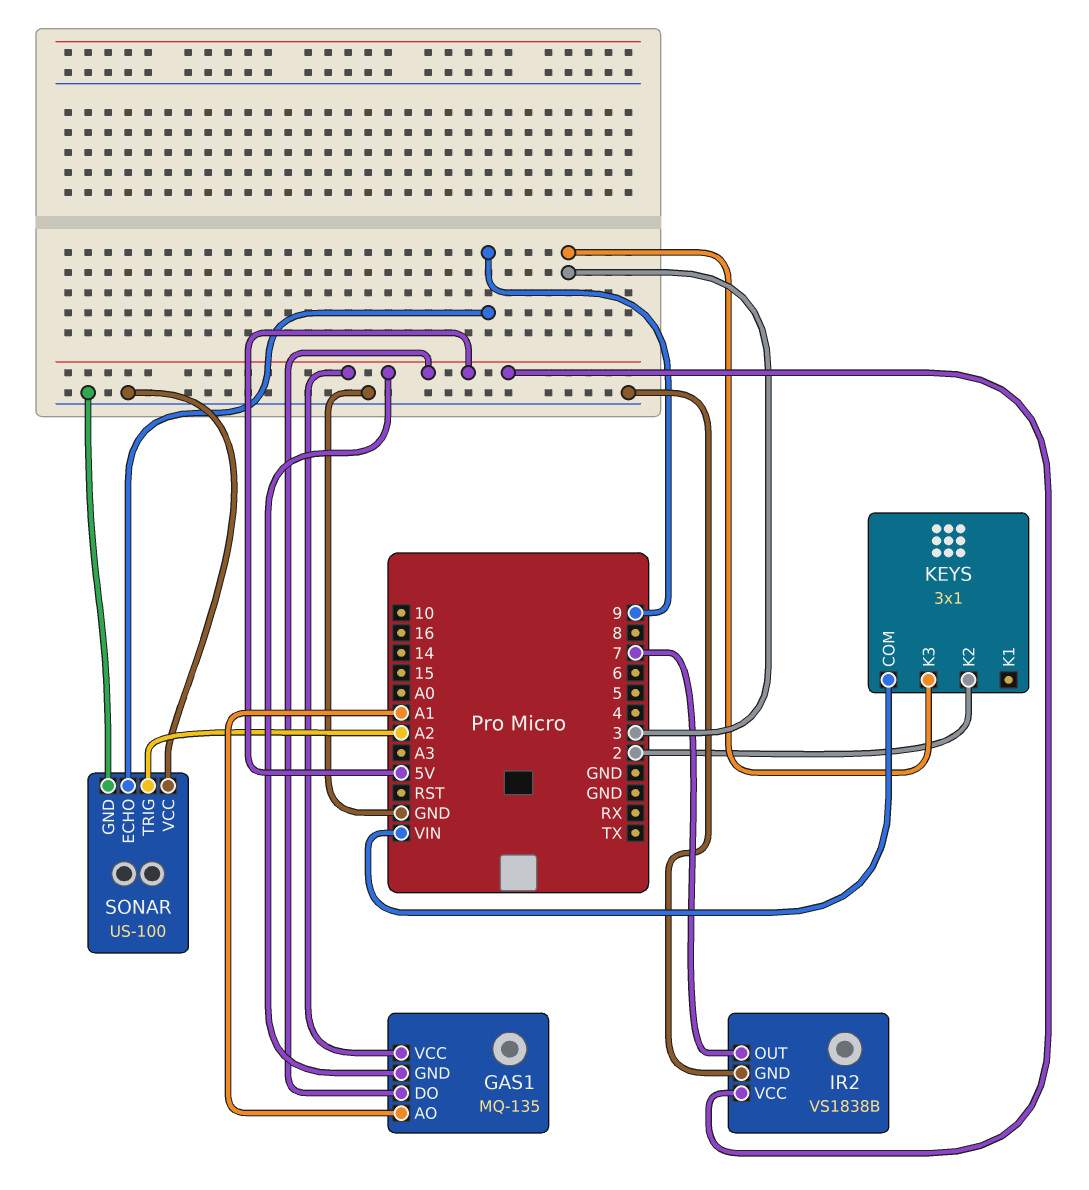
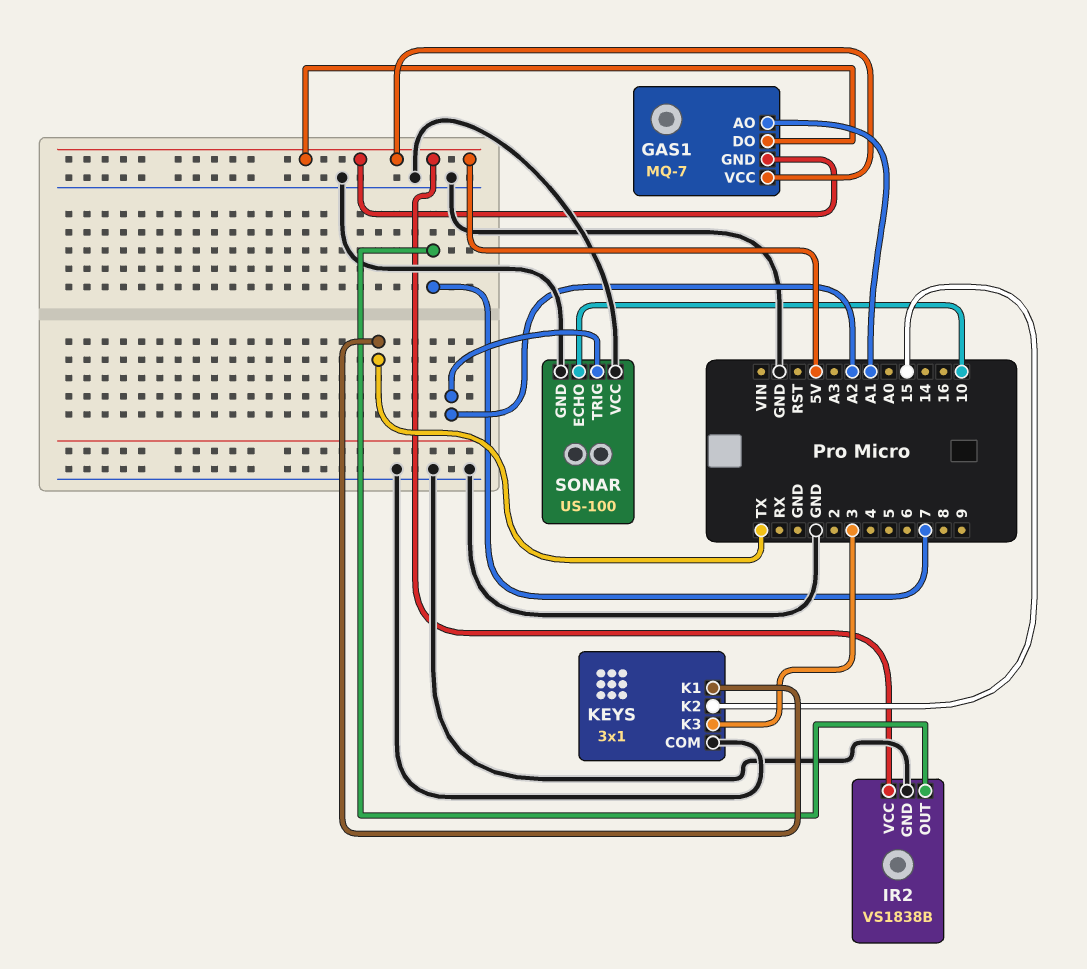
GAS1: MQ-135 -> MQ-7
KEYS pin COM: VIN -> GND
KEYS pin K1: none -> TX
KEYS pin K2: 2 -> 15
SONAR pin ECHO: 9 -> 10

